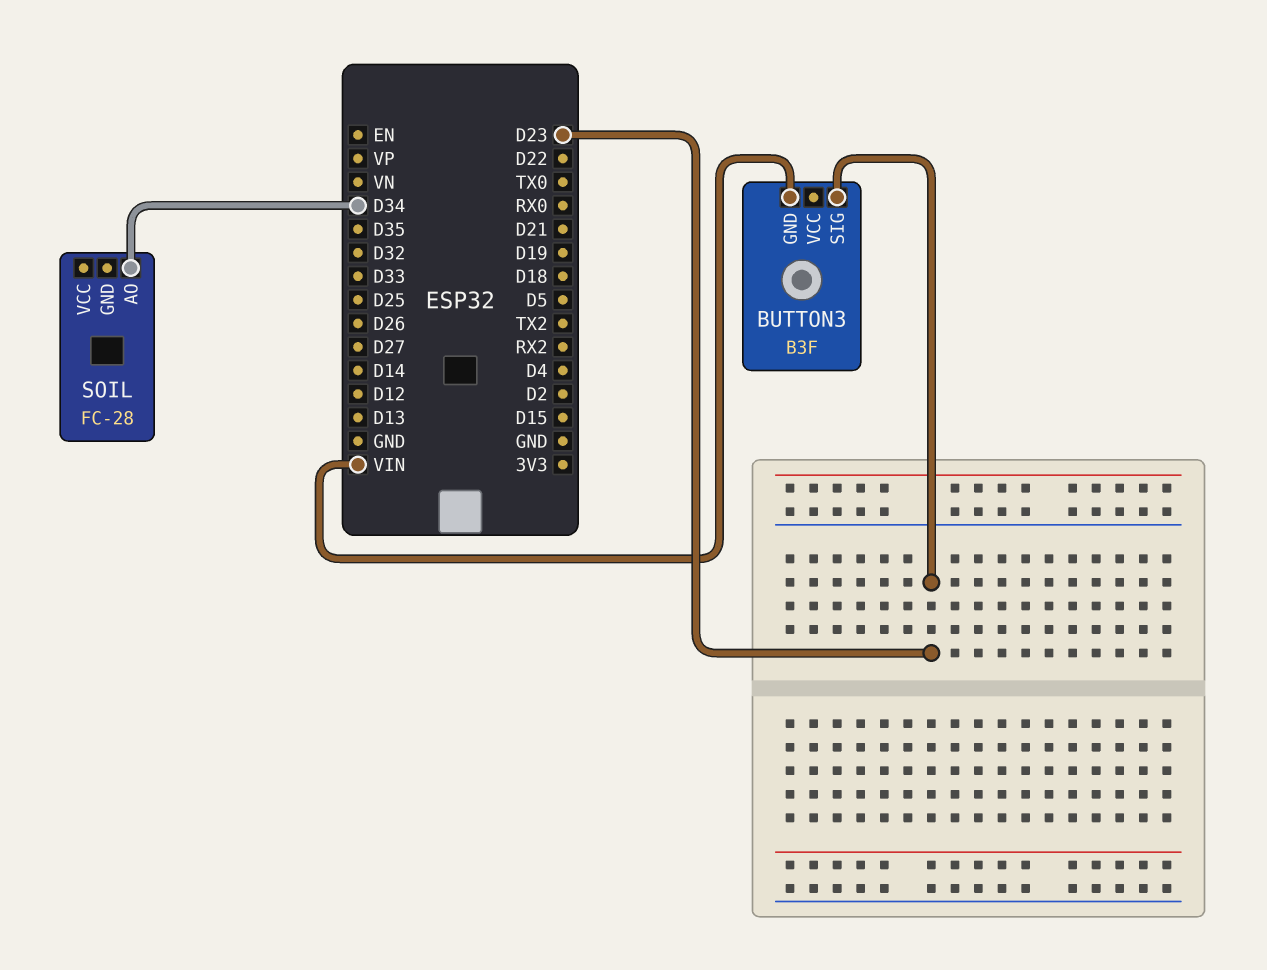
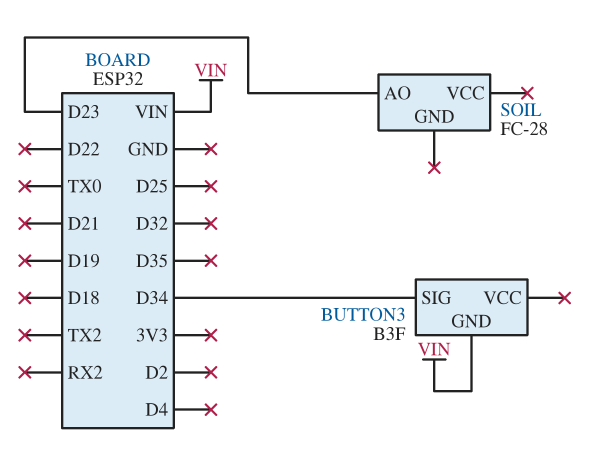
BUTTON3 pin SIG: D23 -> D34
SOIL pin AO: D34 -> D23

